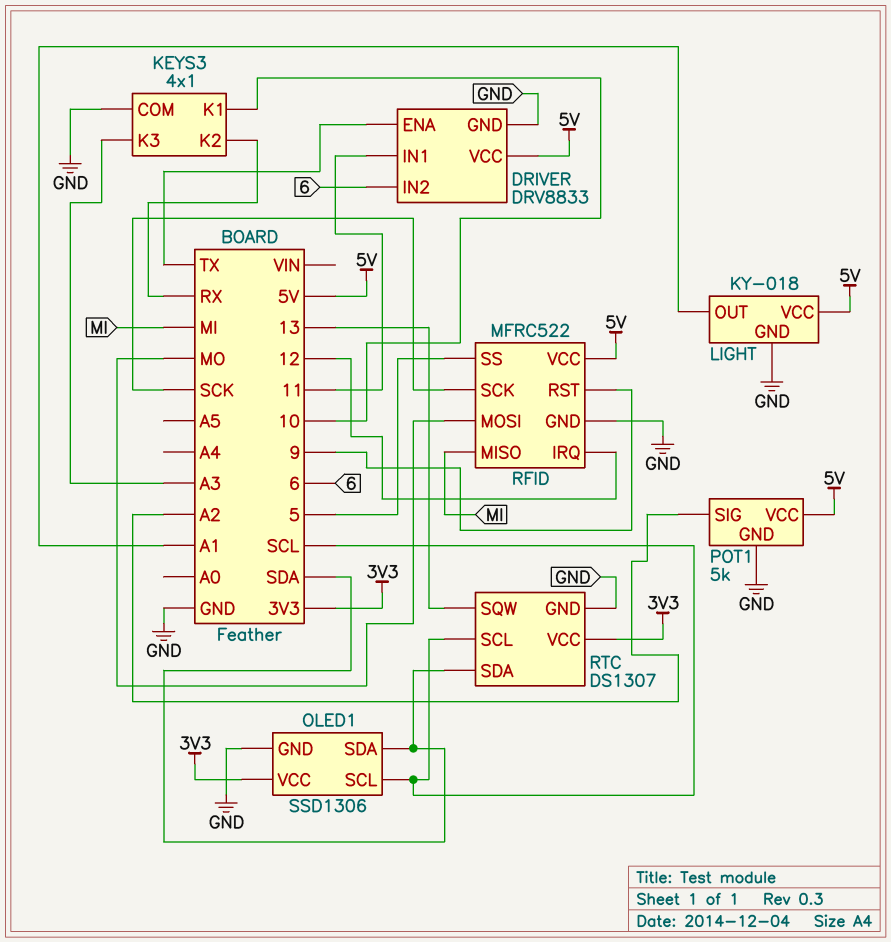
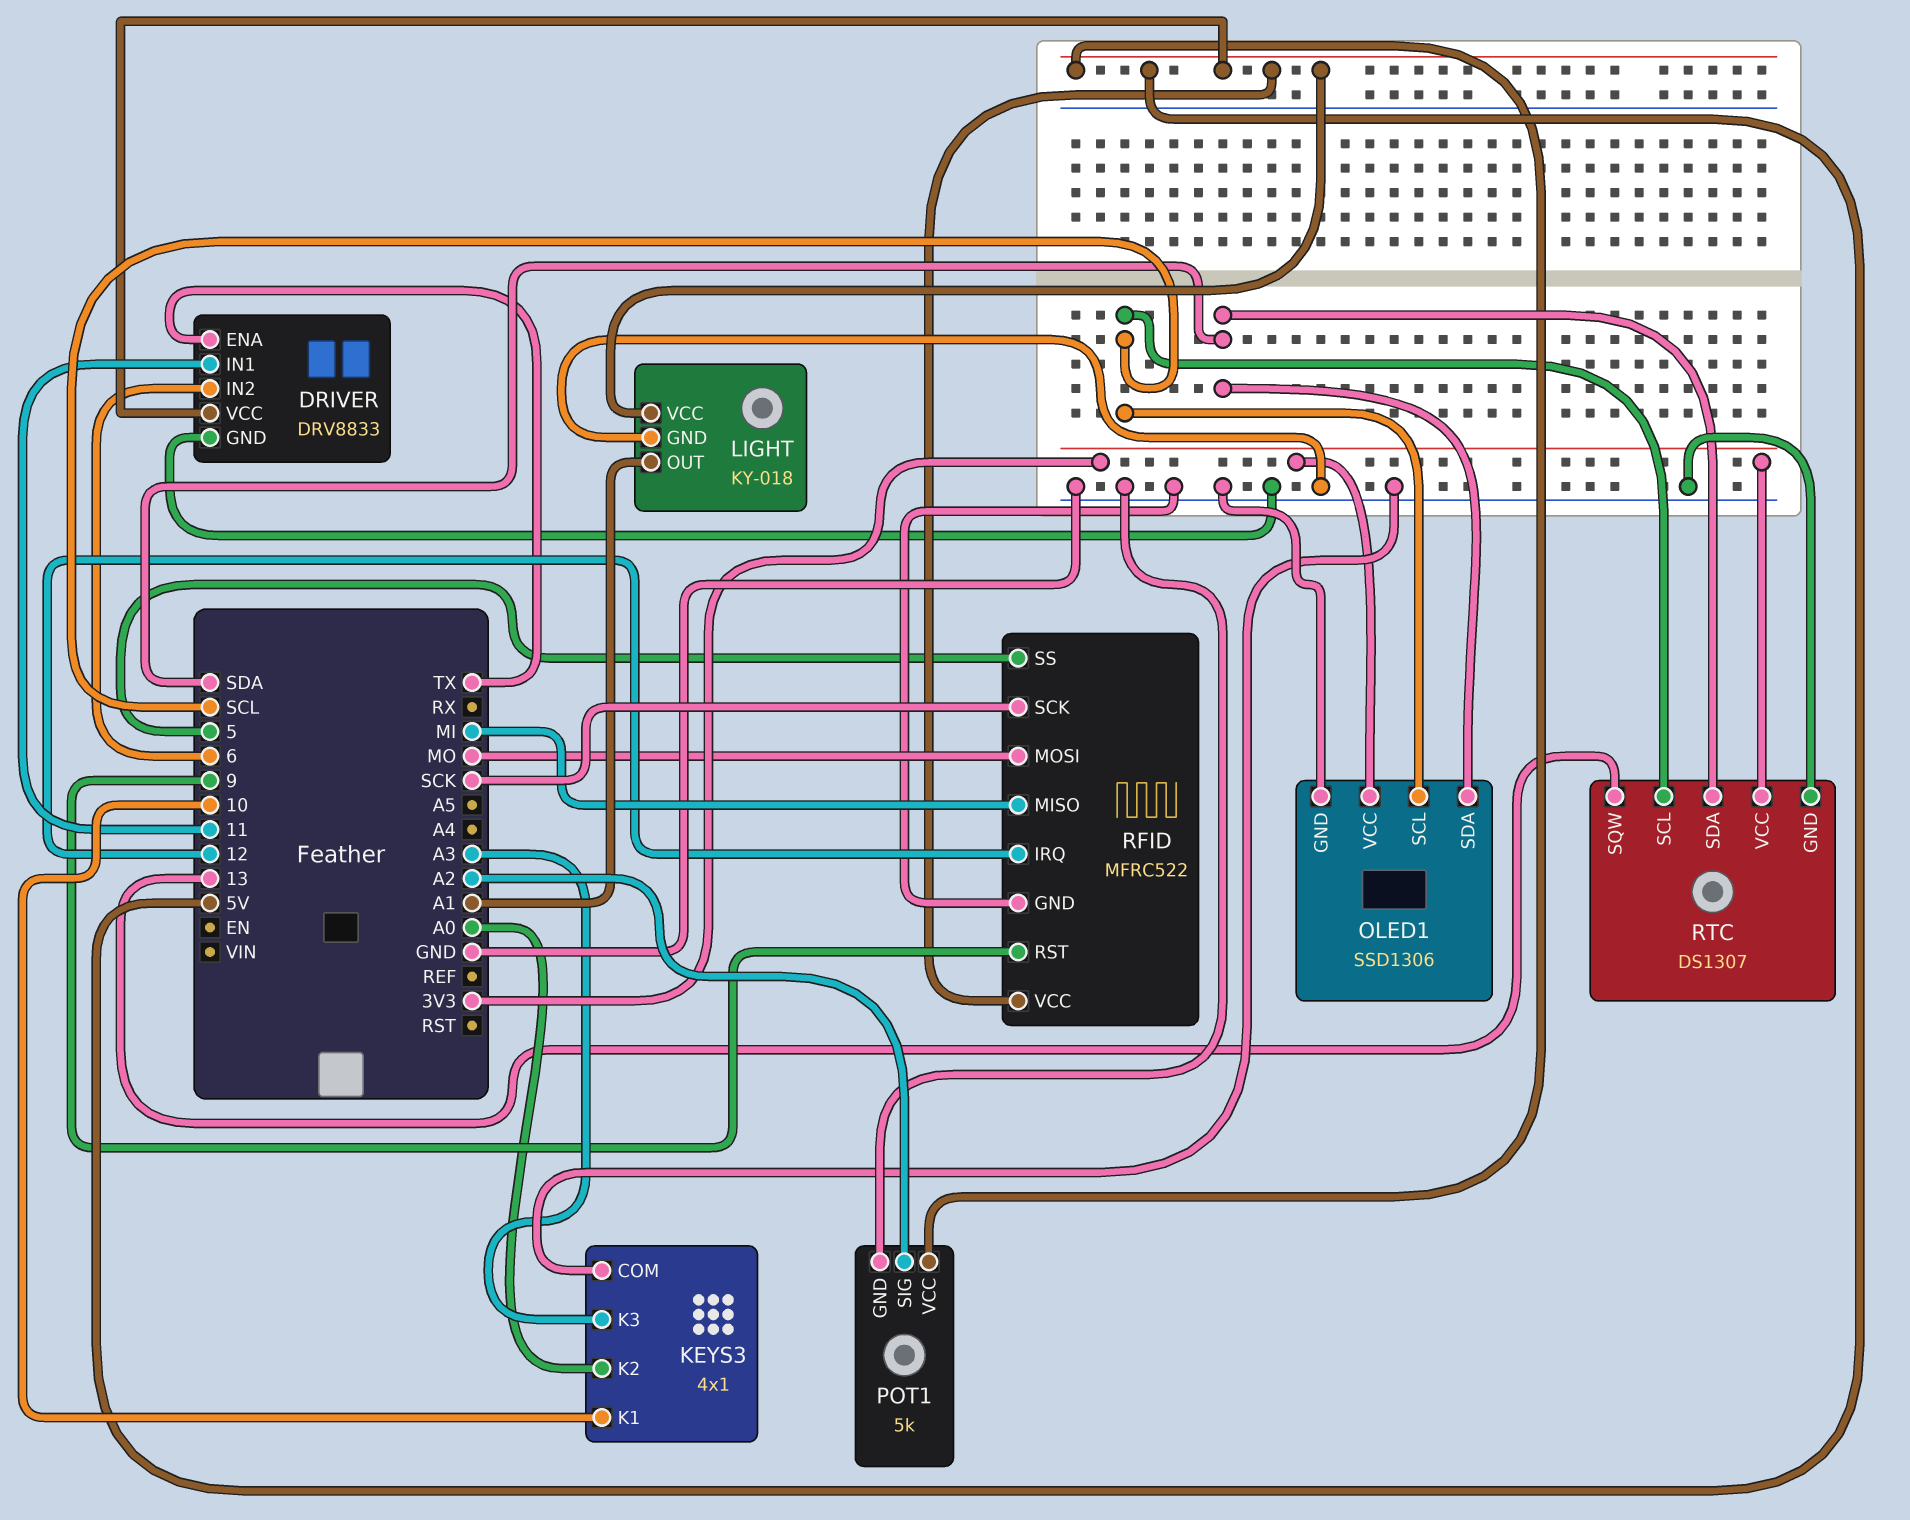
KEYS3 pin K2: RX -> A0

